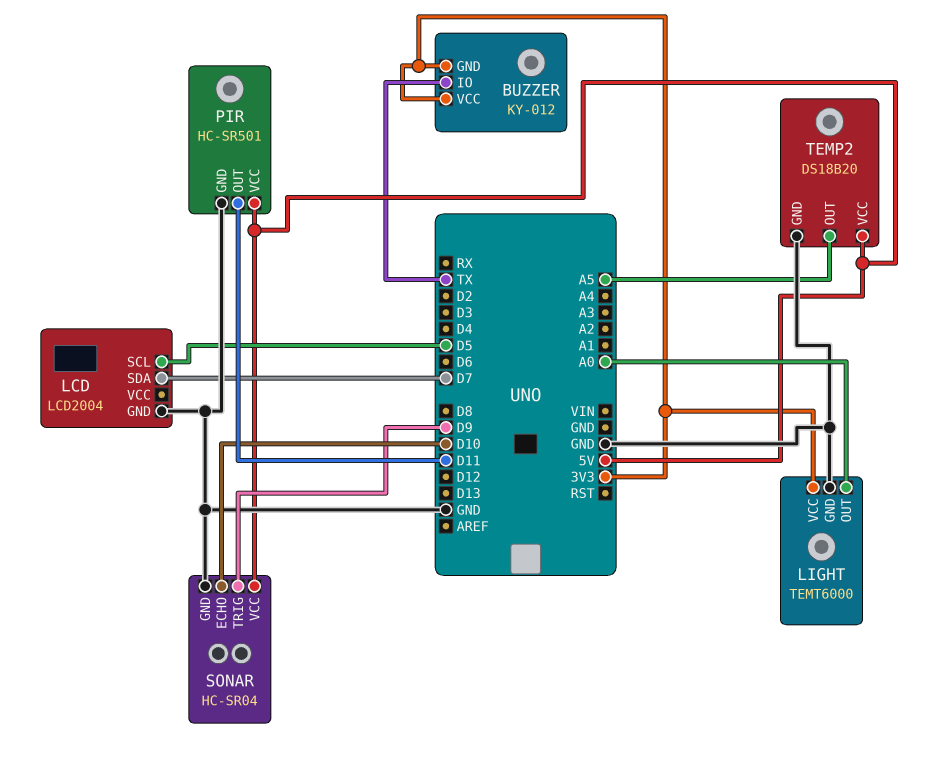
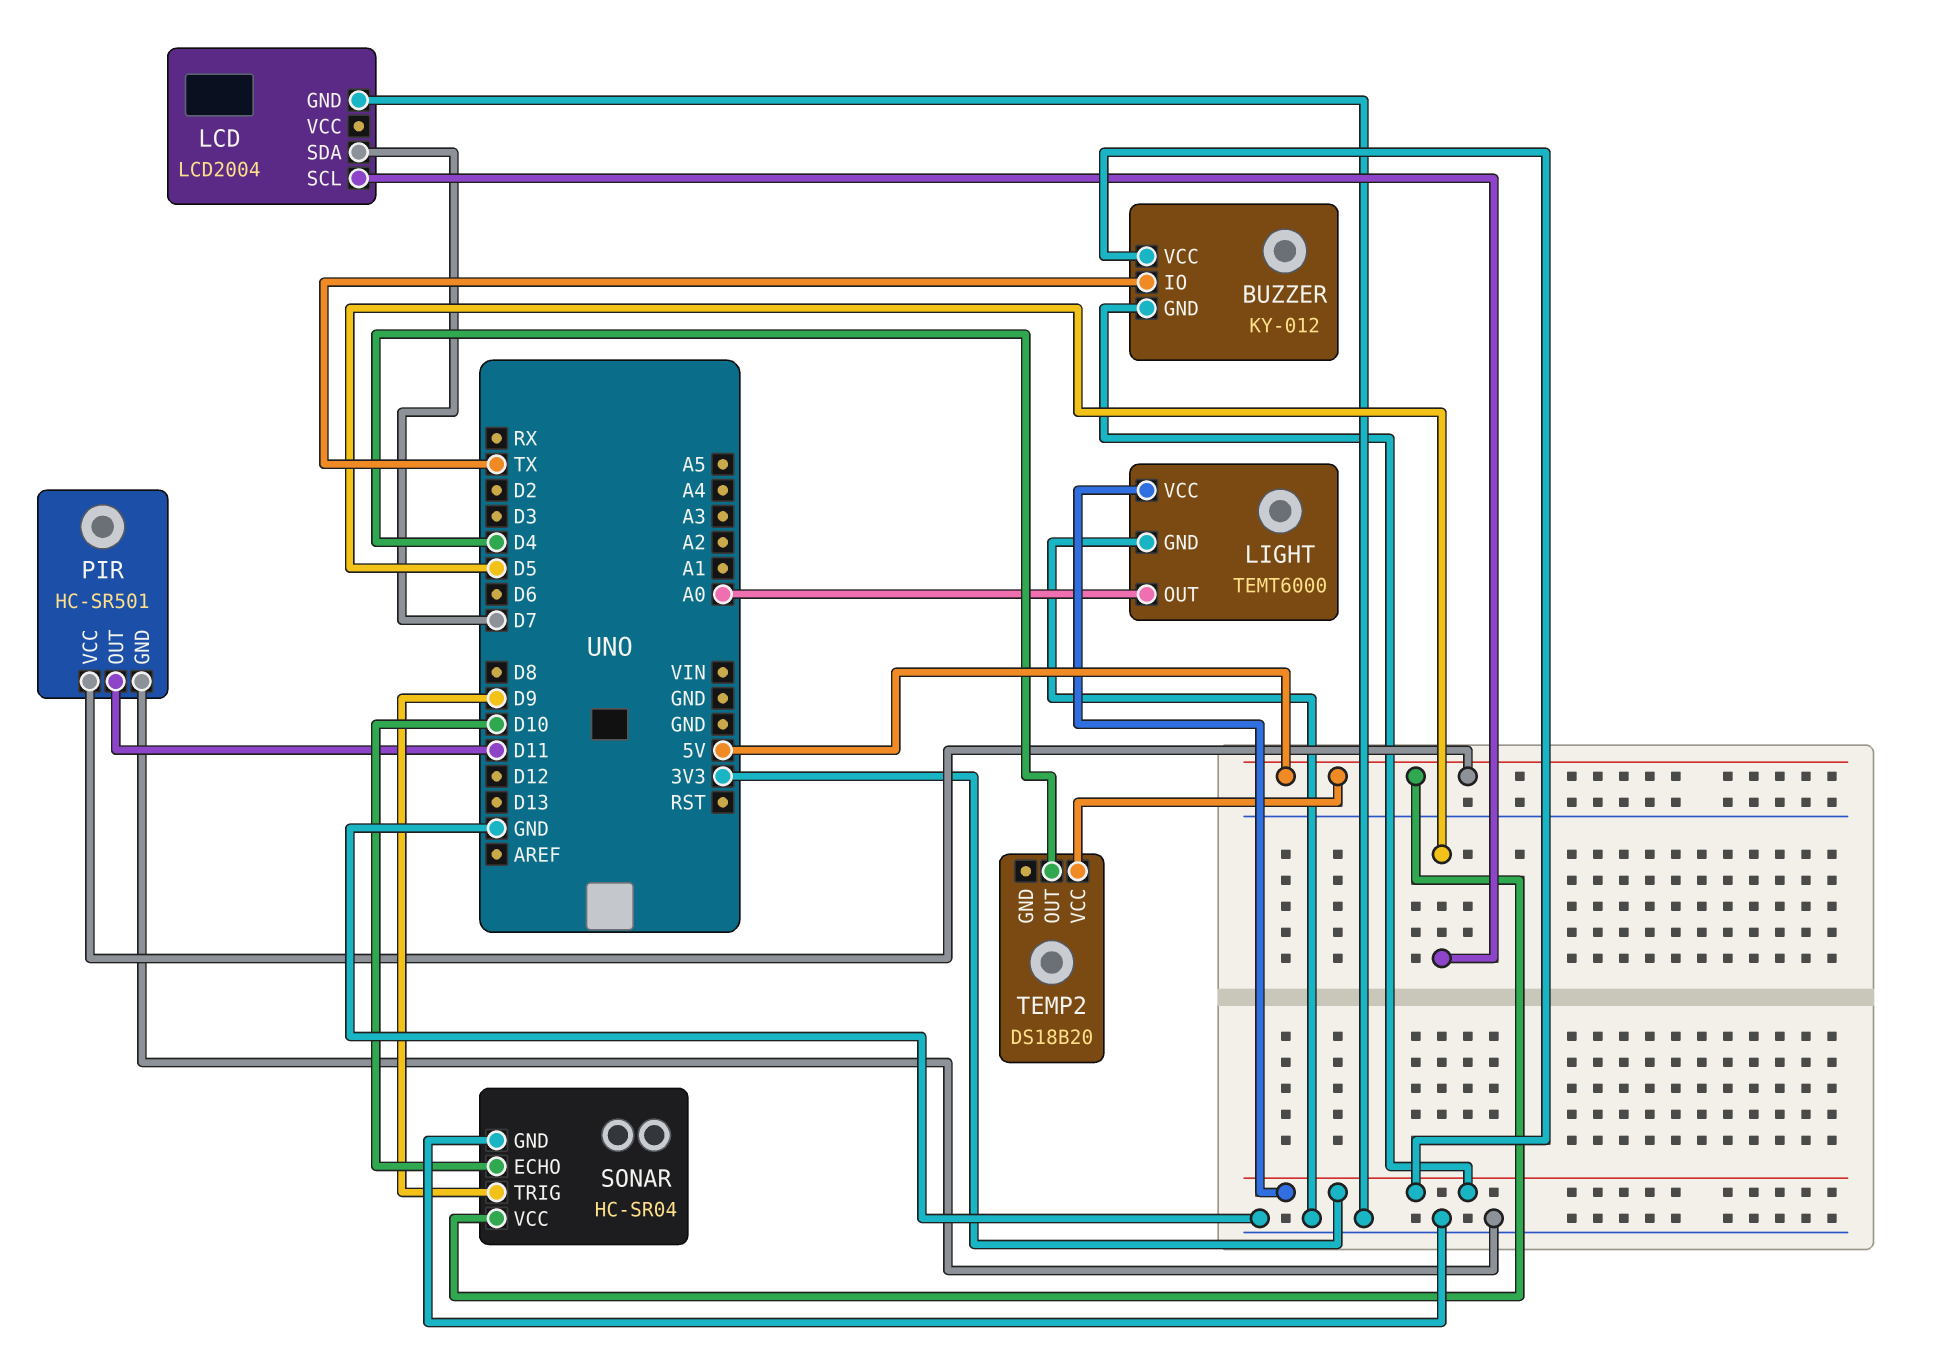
TEMP2 pin GND: GND -> none
TEMP2 pin OUT: A5 -> D4

